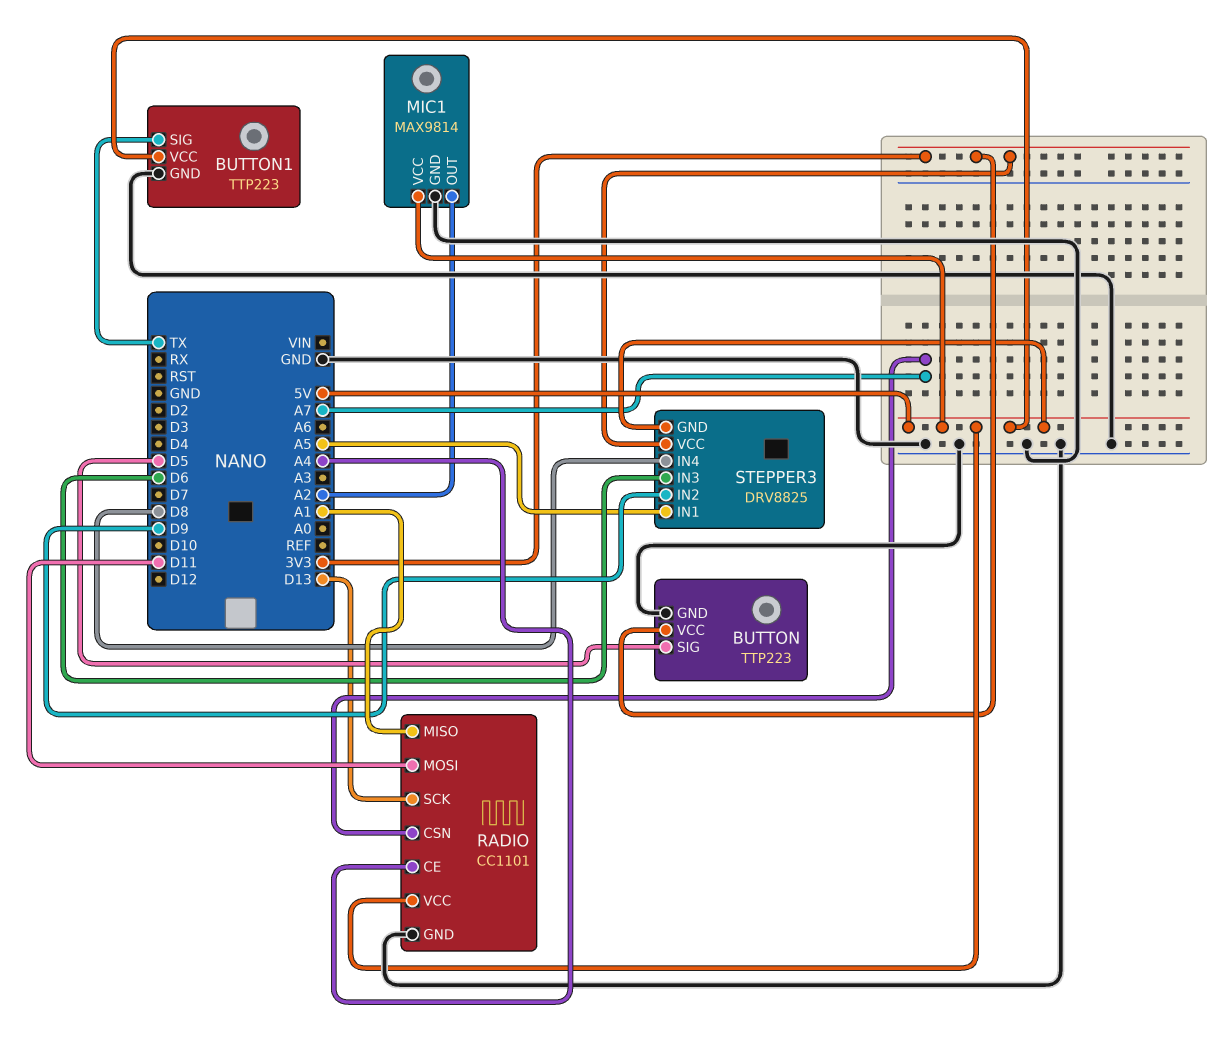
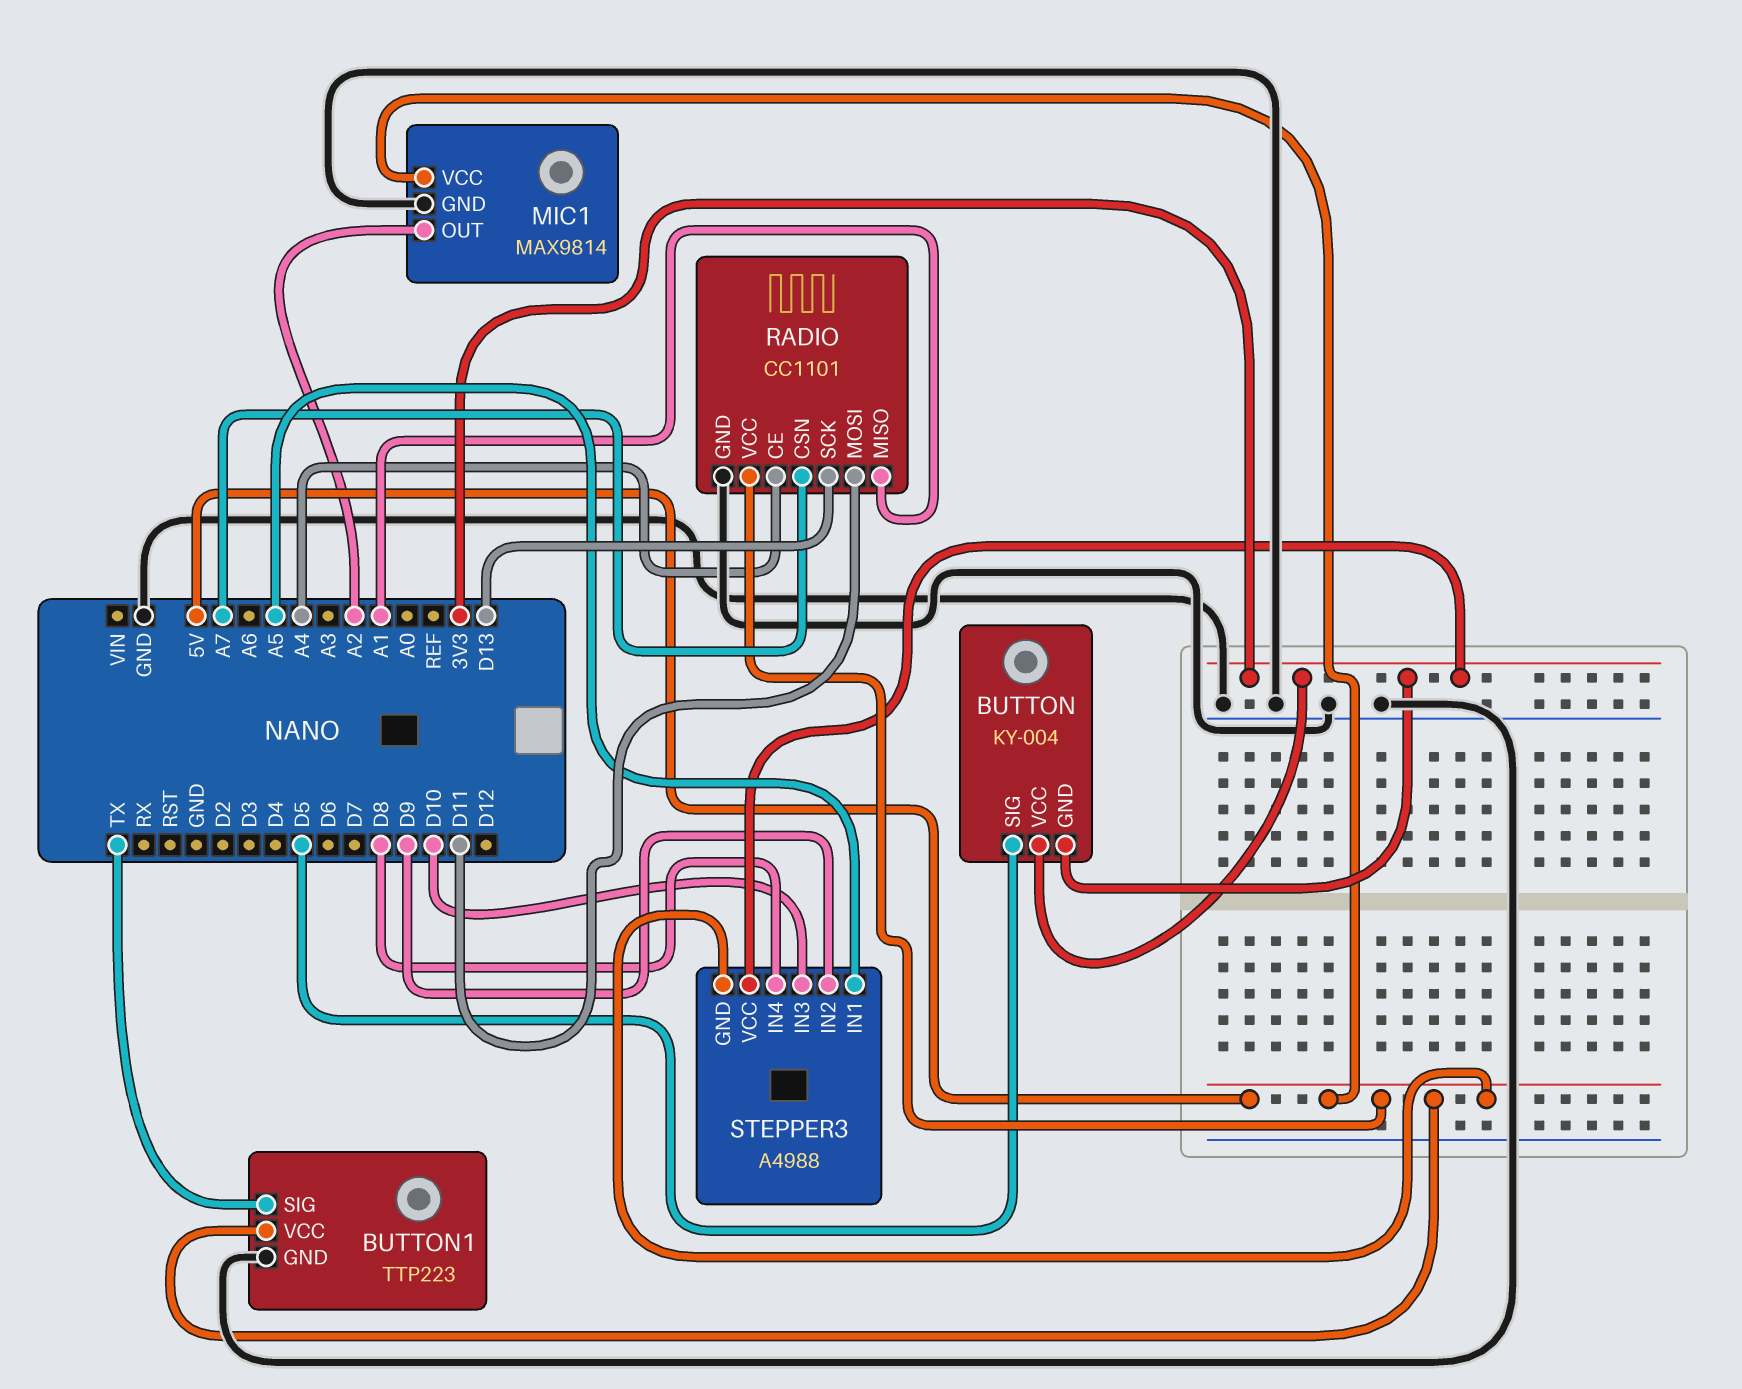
BUTTON: TTP223 -> KY-004
BUTTON pin GND: GND -> 3V3
STEPPER3: DRV8825 -> A4988
STEPPER3 pin IN3: D6 -> D10

